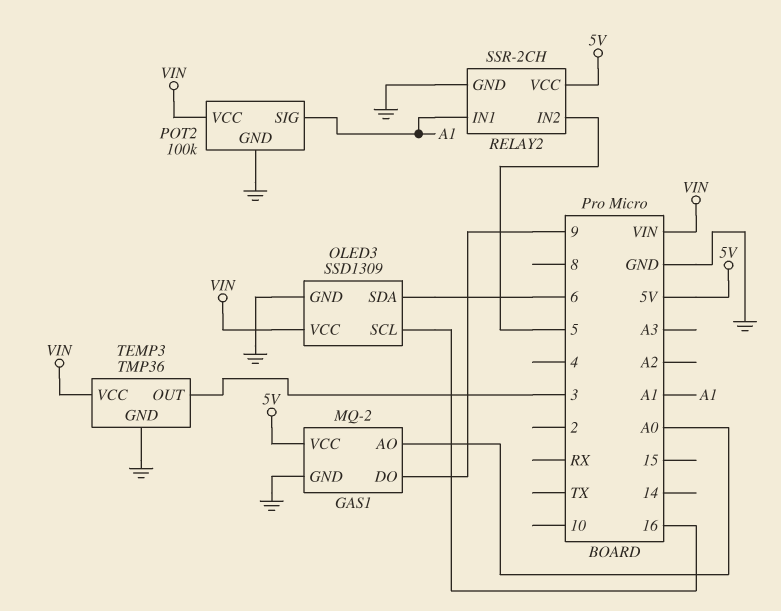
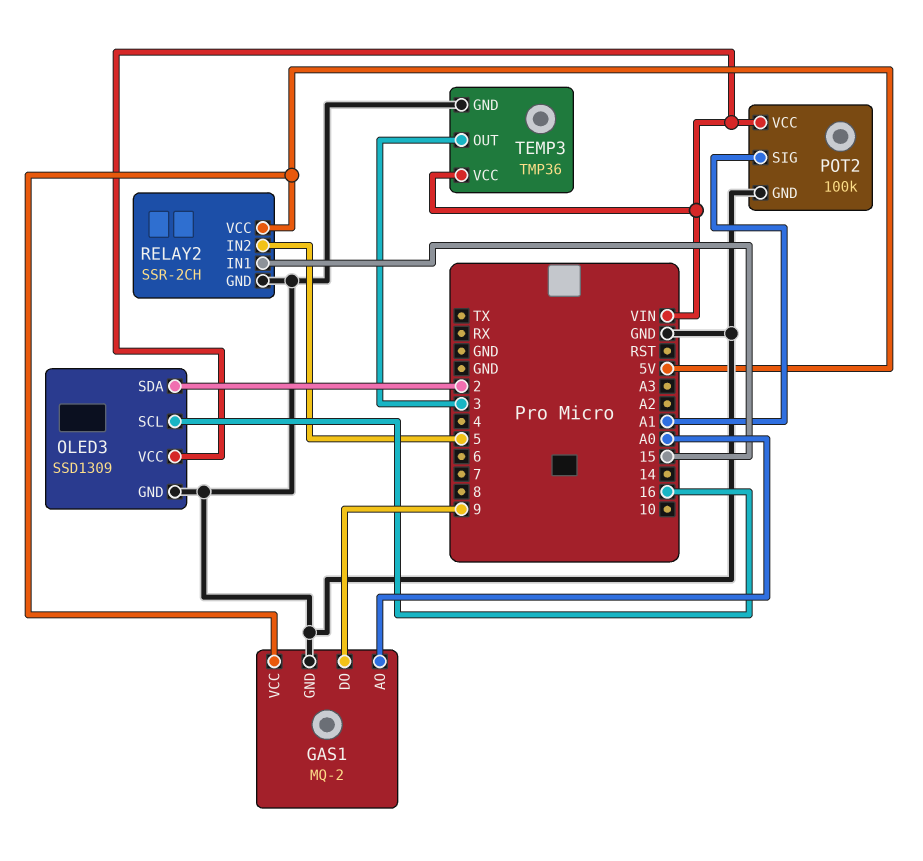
OLED3 pin SDA: 6 -> 2
RELAY2 pin IN1: A1 -> 15

